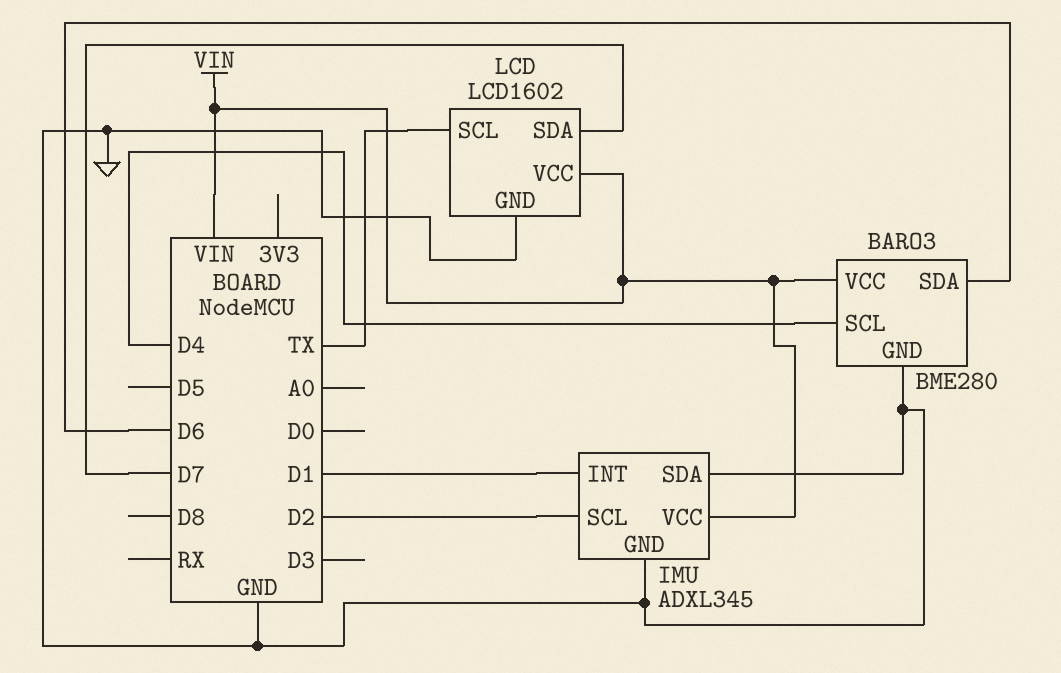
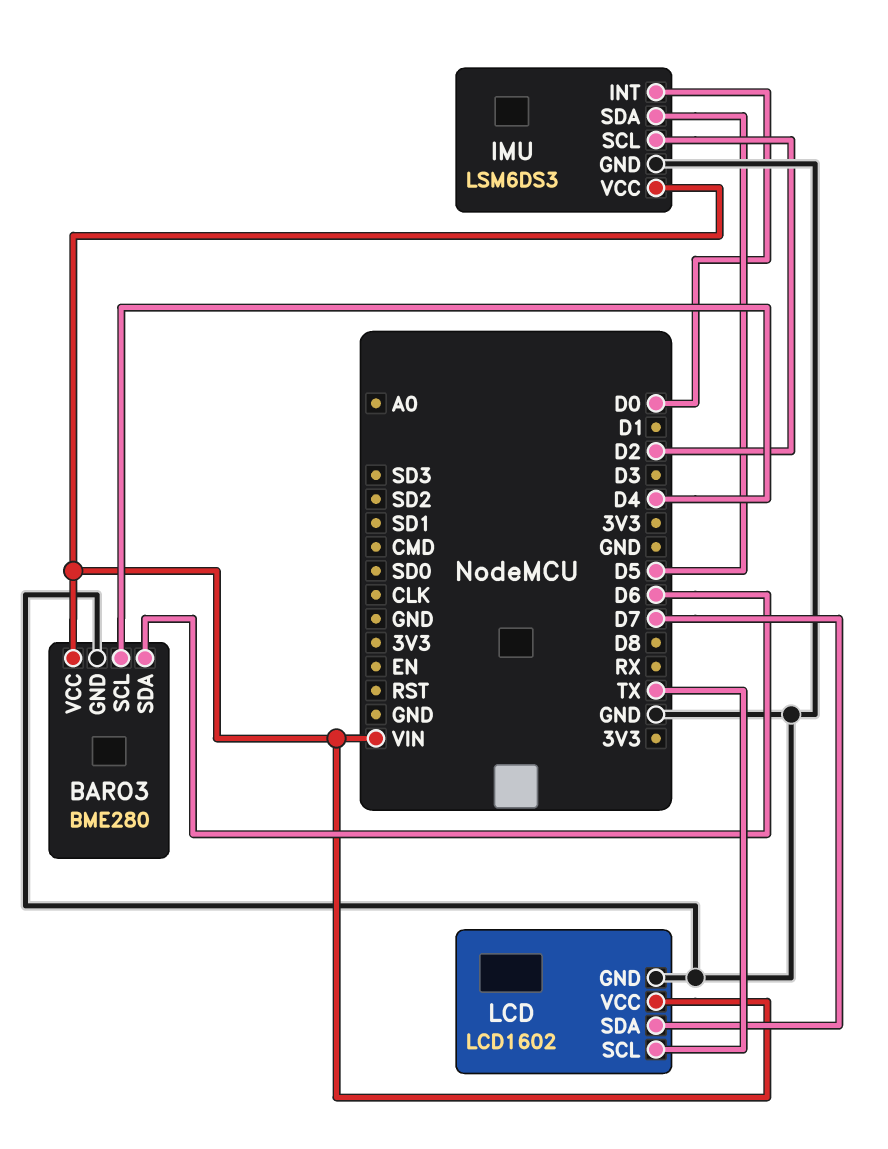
IMU: ADXL345 -> LSM6DS3
IMU pin INT: D1 -> D0
IMU pin SDA: GND -> D5

